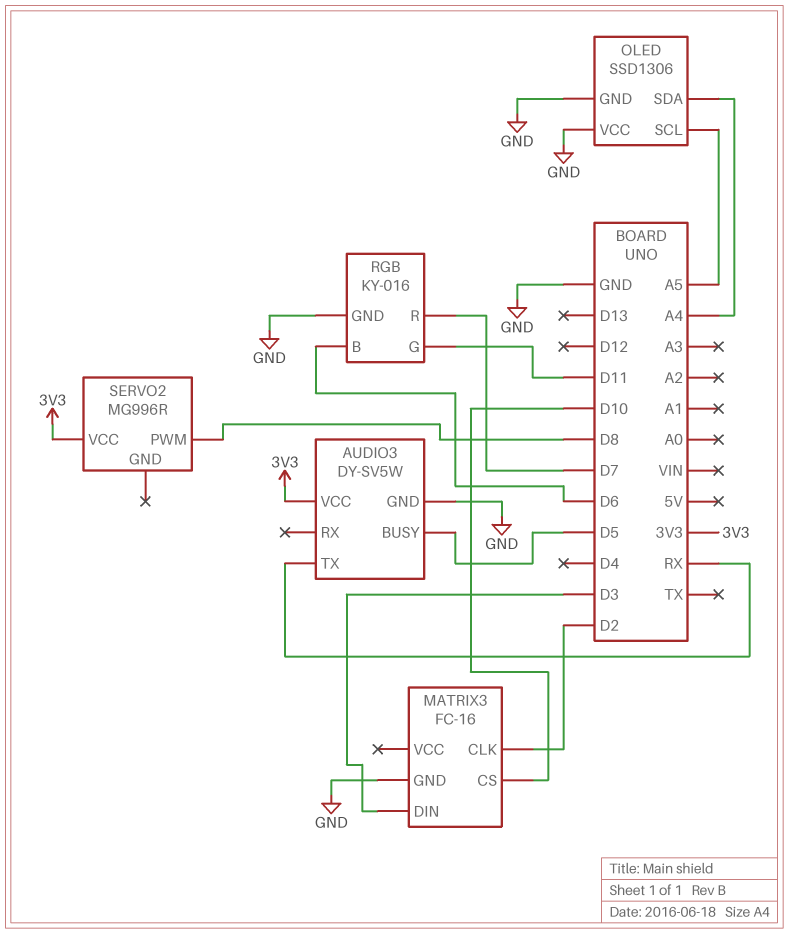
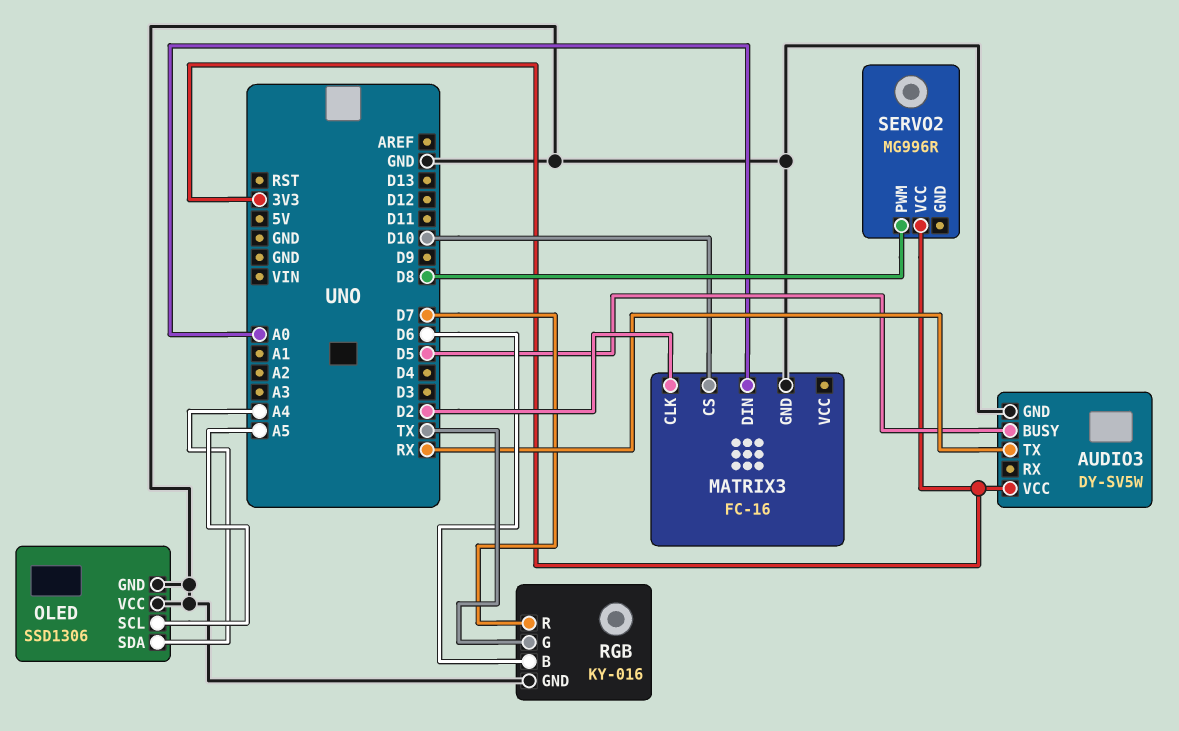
MATRIX3 pin DIN: D3 -> A0
RGB pin G: D11 -> TX

